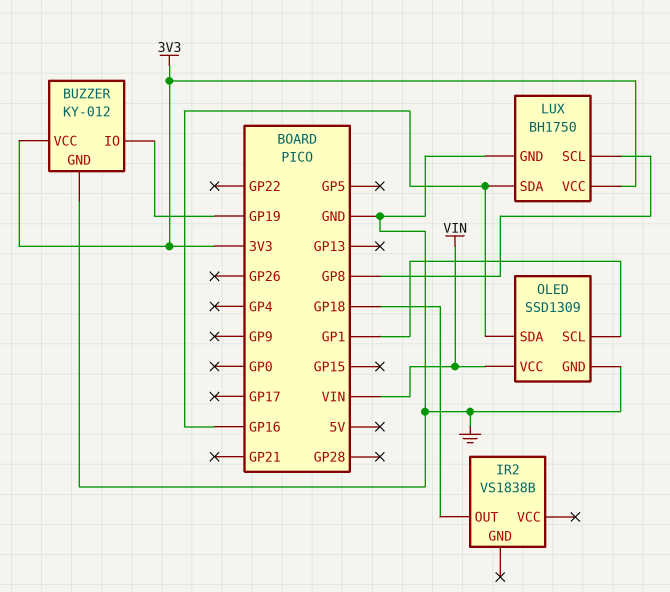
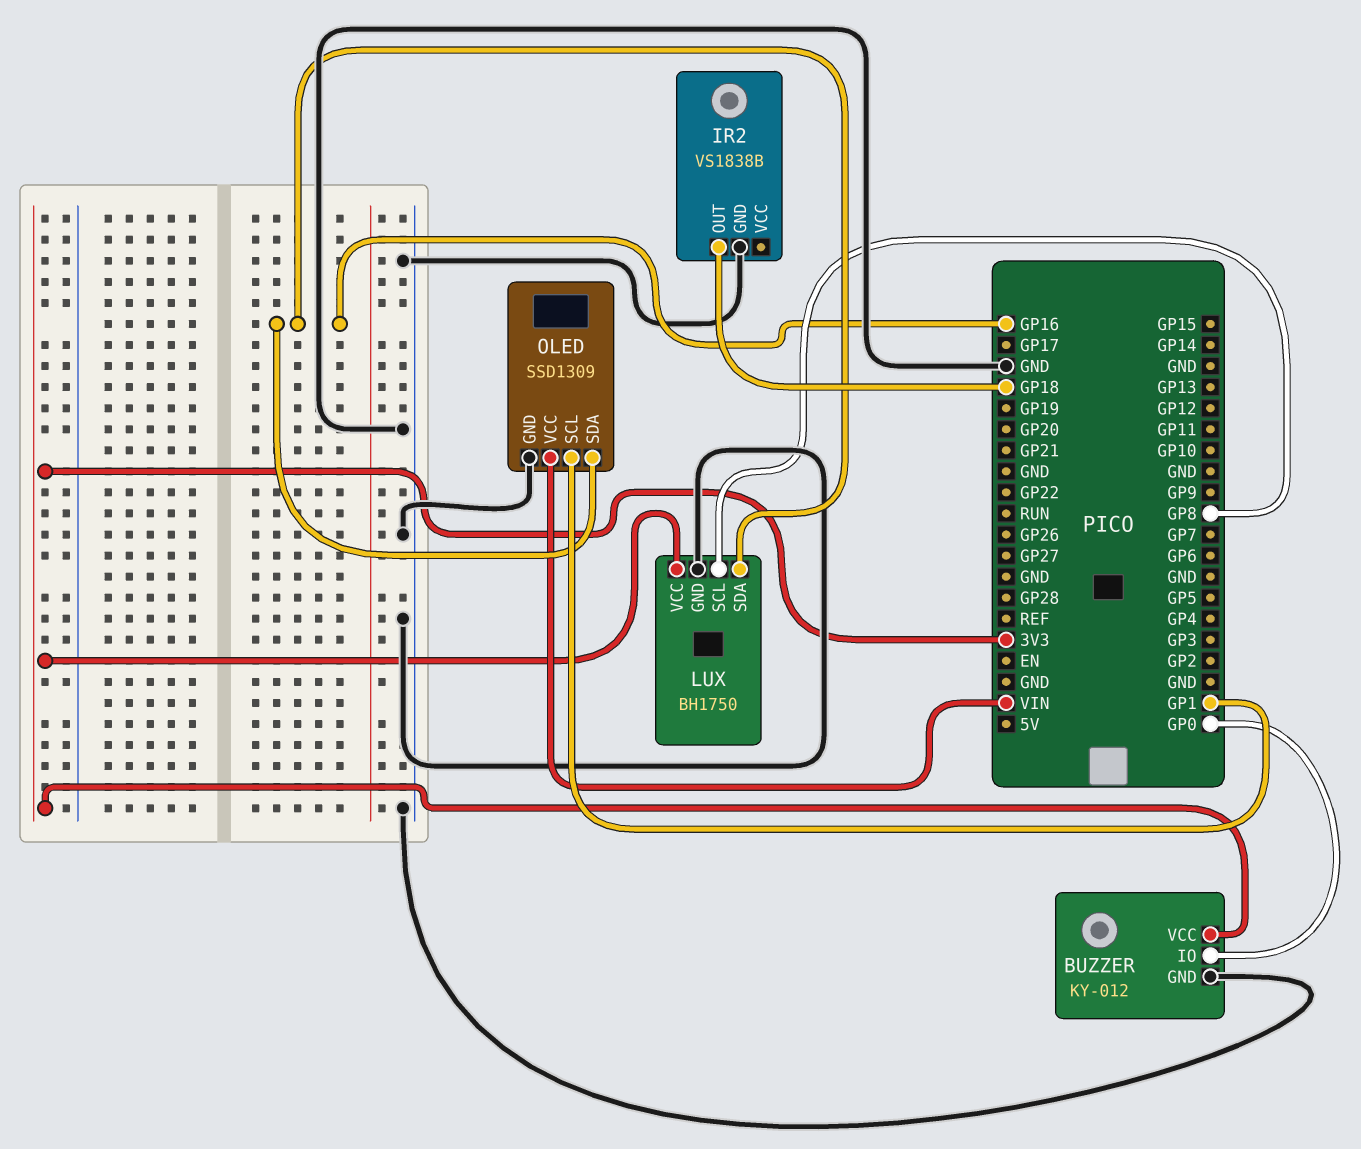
BUZZER pin IO: GP19 -> GP0
IR2 pin GND: none -> GND

